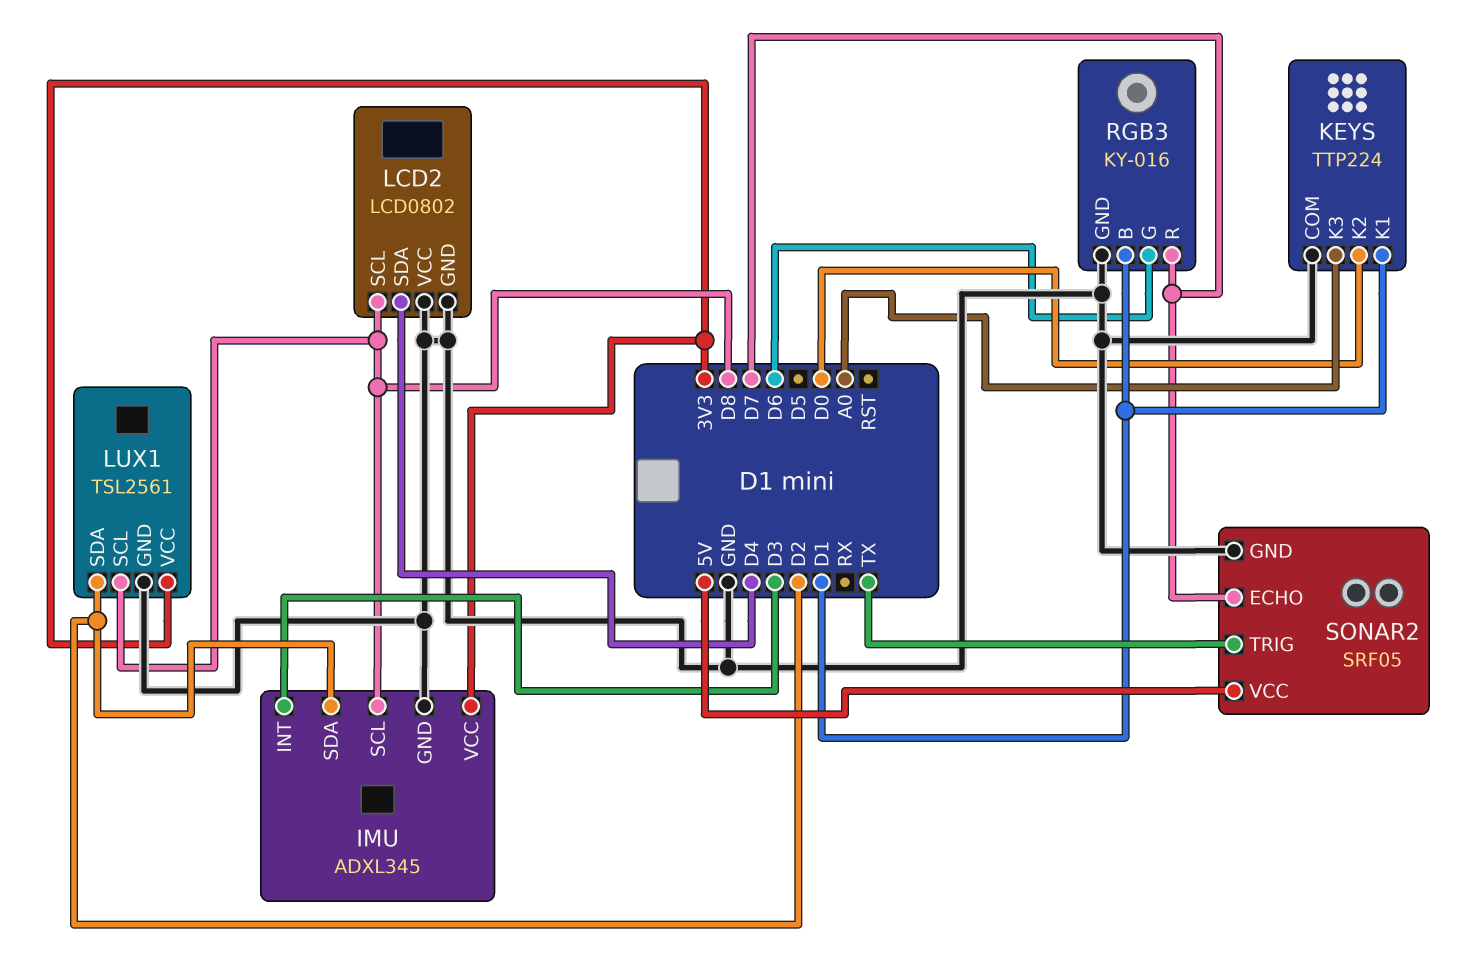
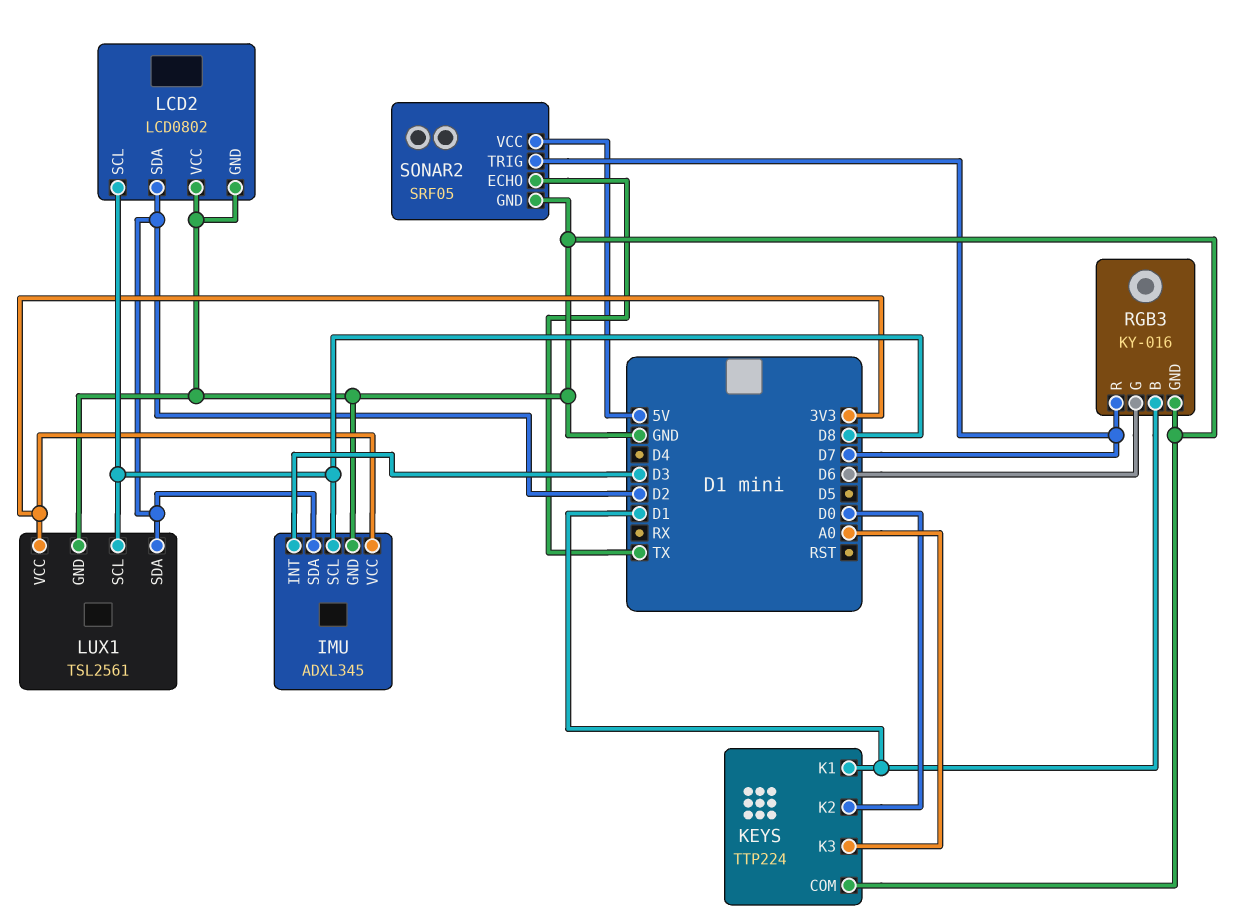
LCD2 pin SDA: D4 -> D2
SONAR2 pin ECHO: D7 -> TX
SONAR2 pin TRIG: TX -> D7

